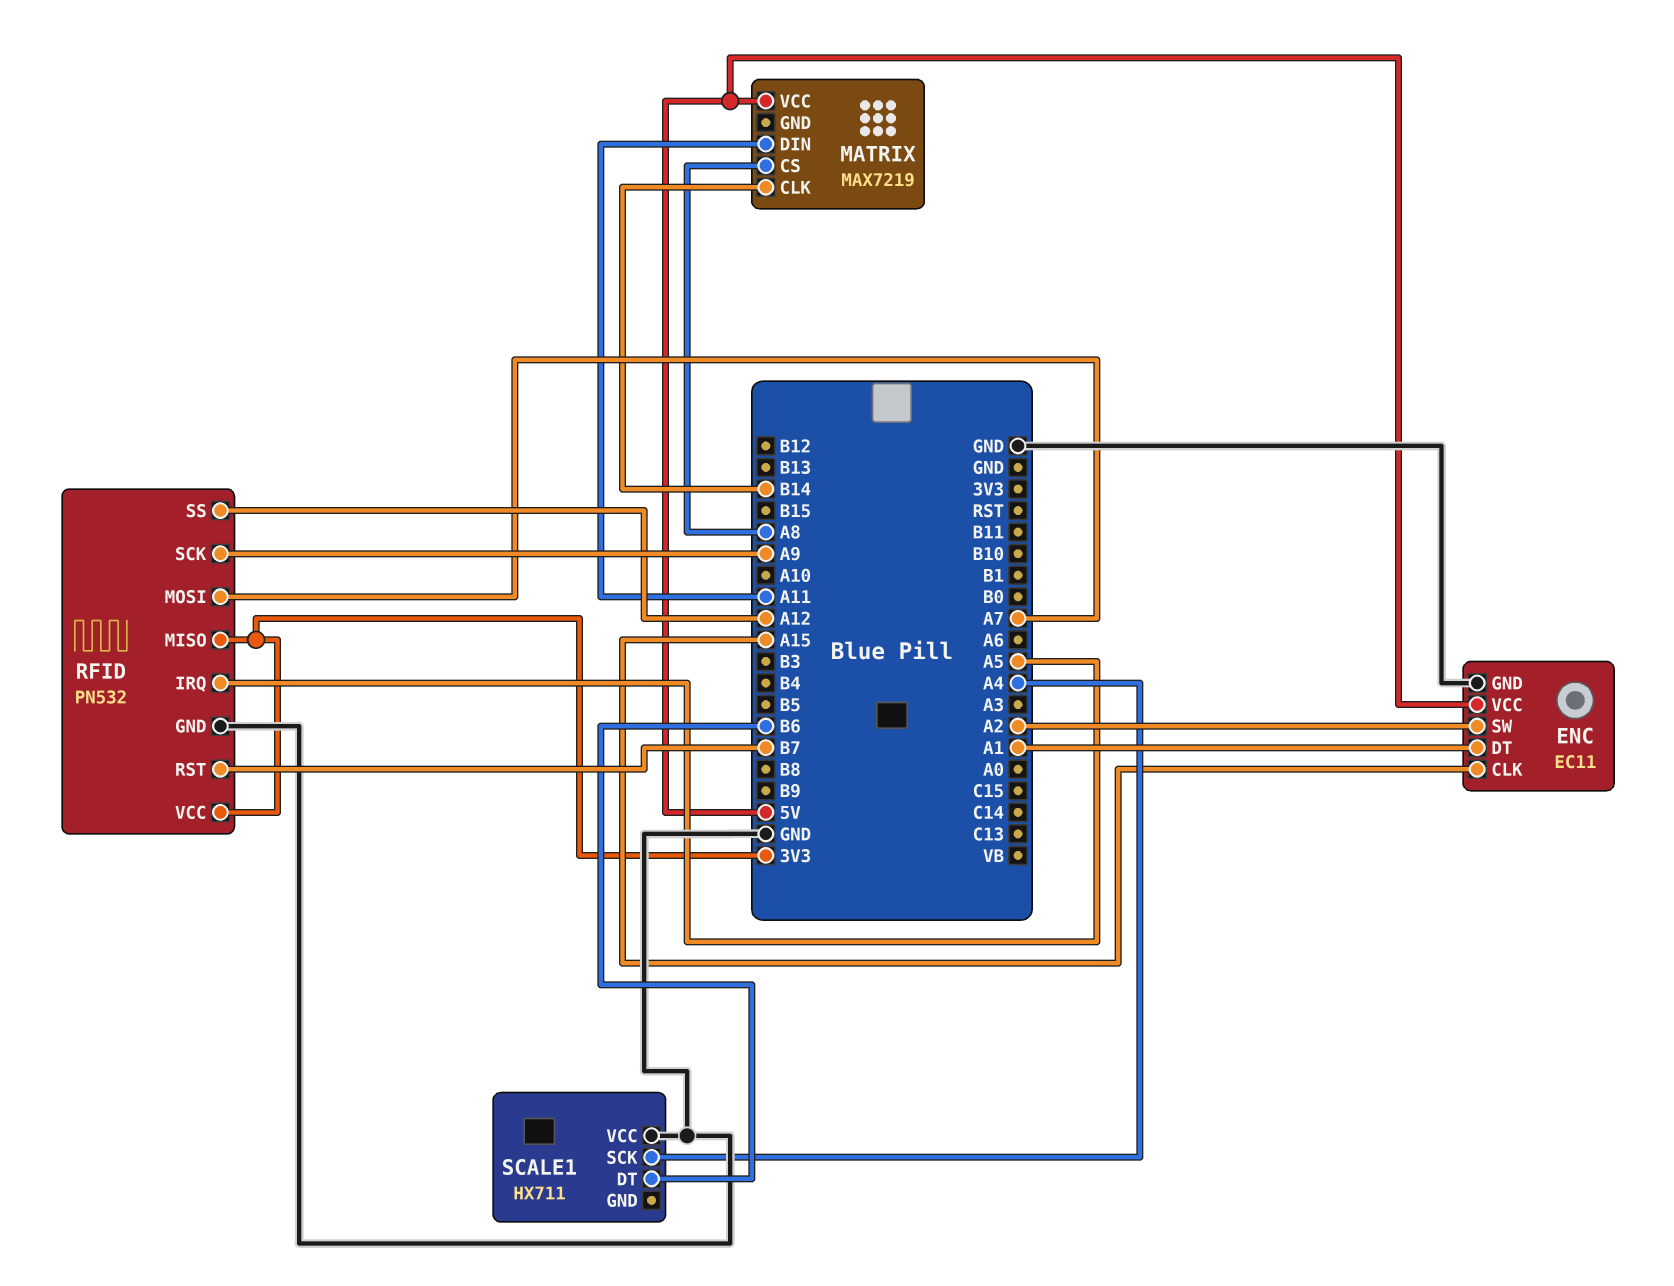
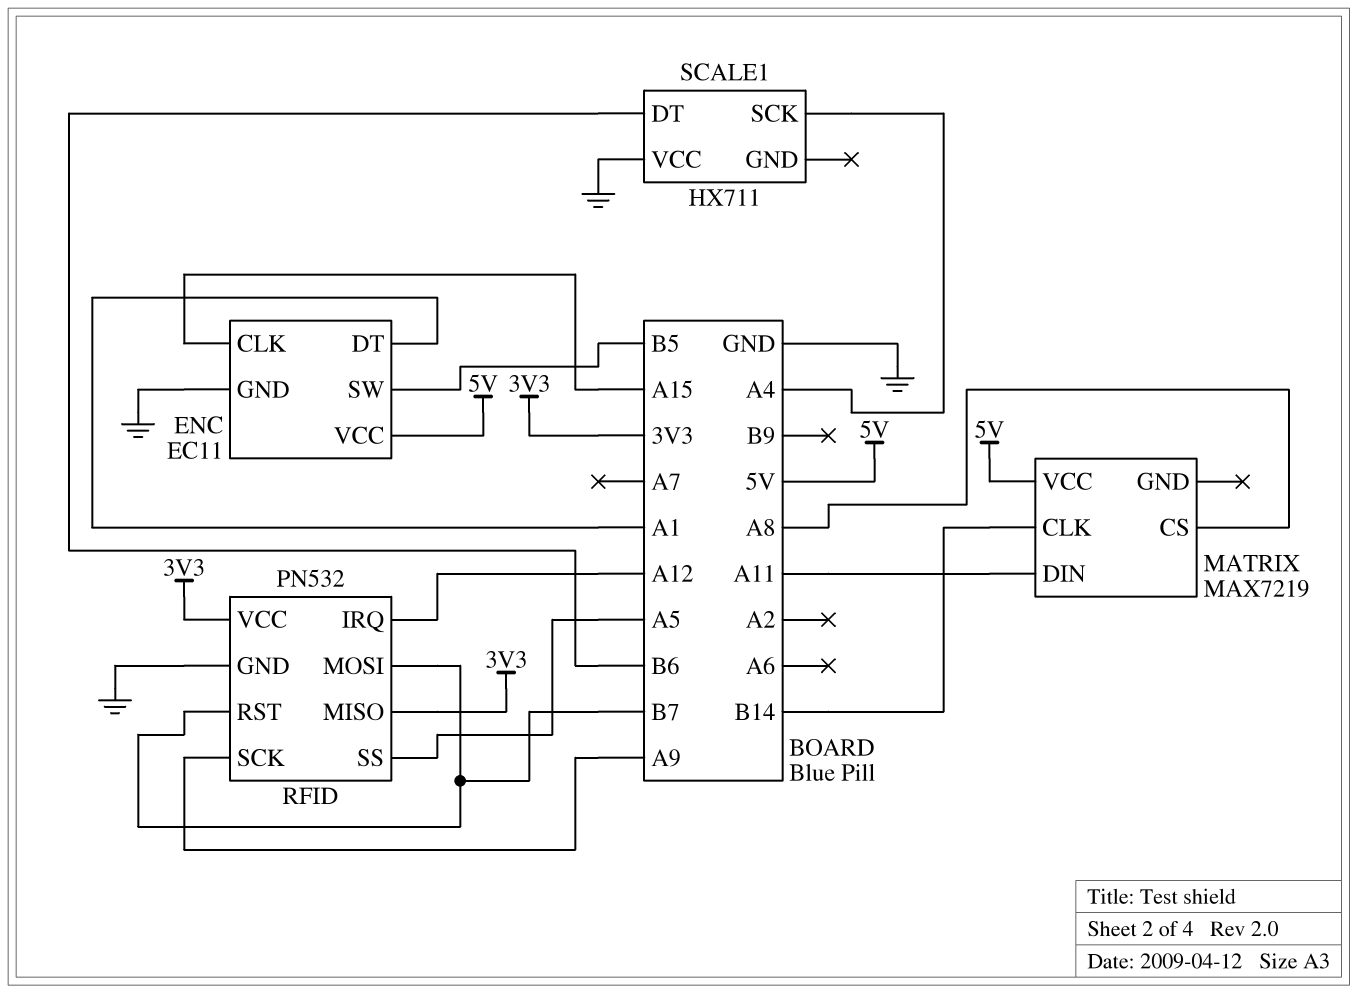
ENC pin SW: A2 -> B5
RFID pin IRQ: A5 -> A12
RFID pin MOSI: A7 -> B7
RFID pin SS: A12 -> A5

